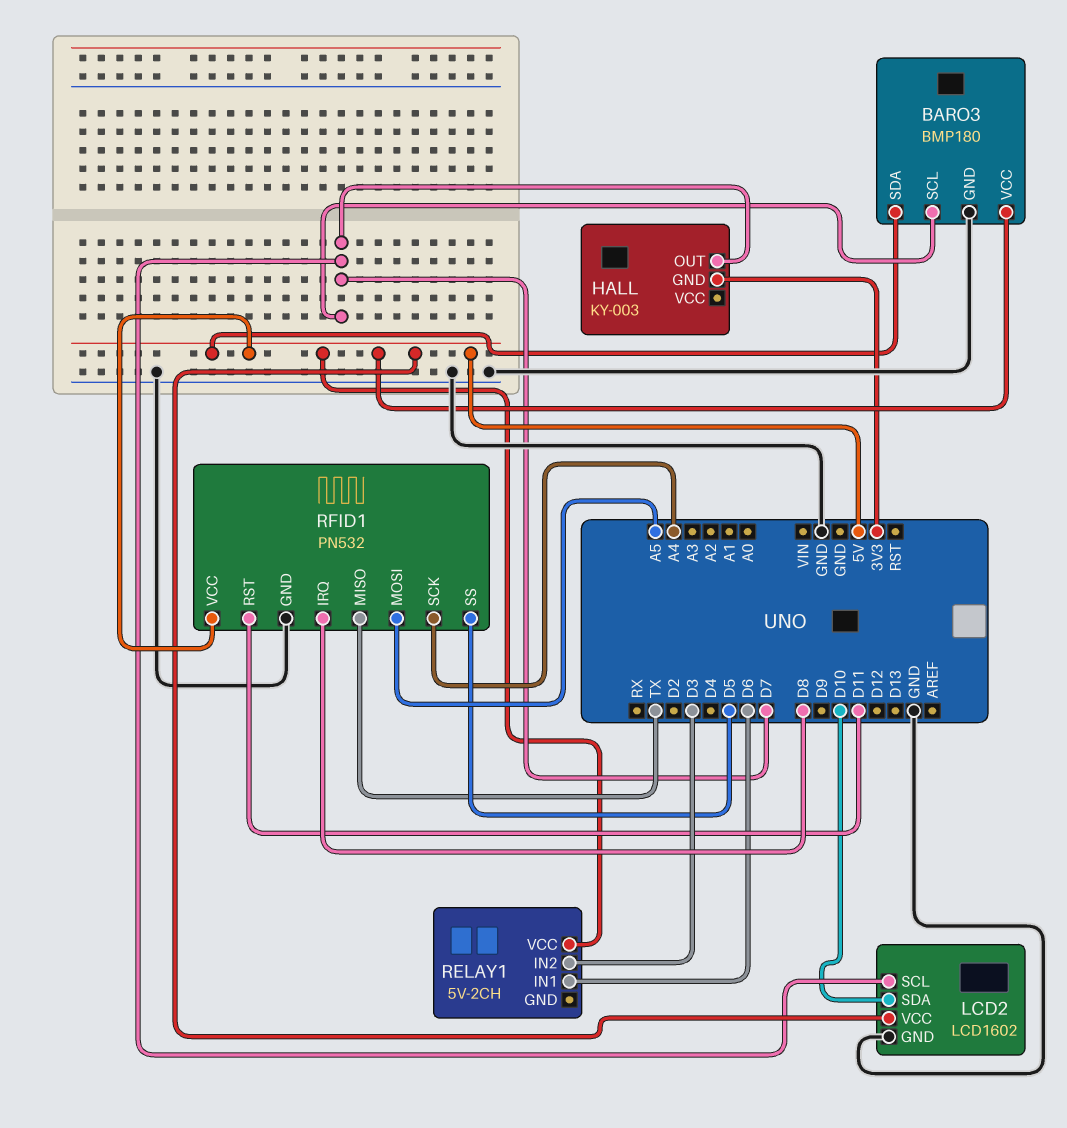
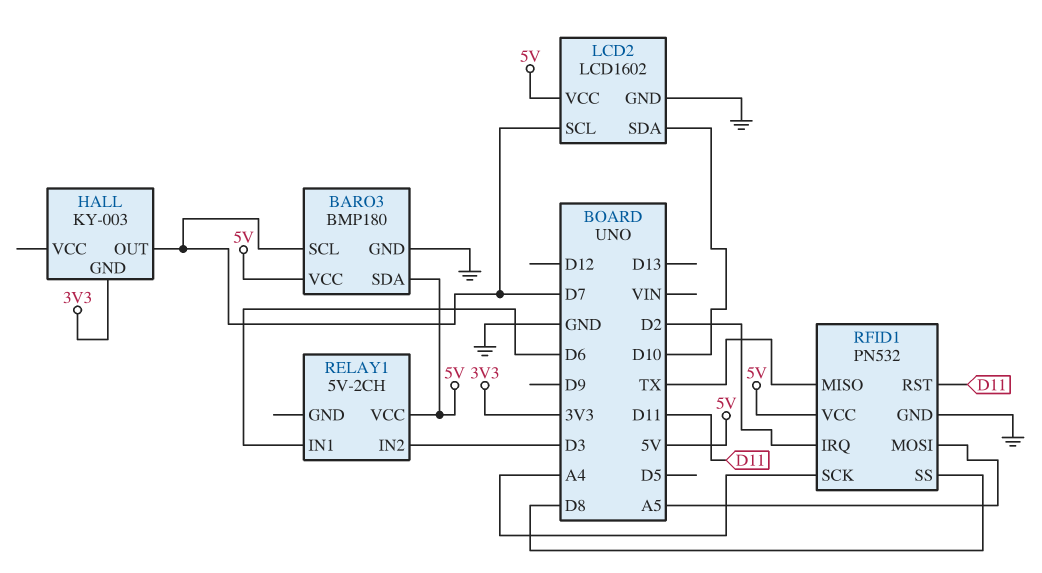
RFID1 pin IRQ: D8 -> D2
RFID1 pin SS: D5 -> D8

